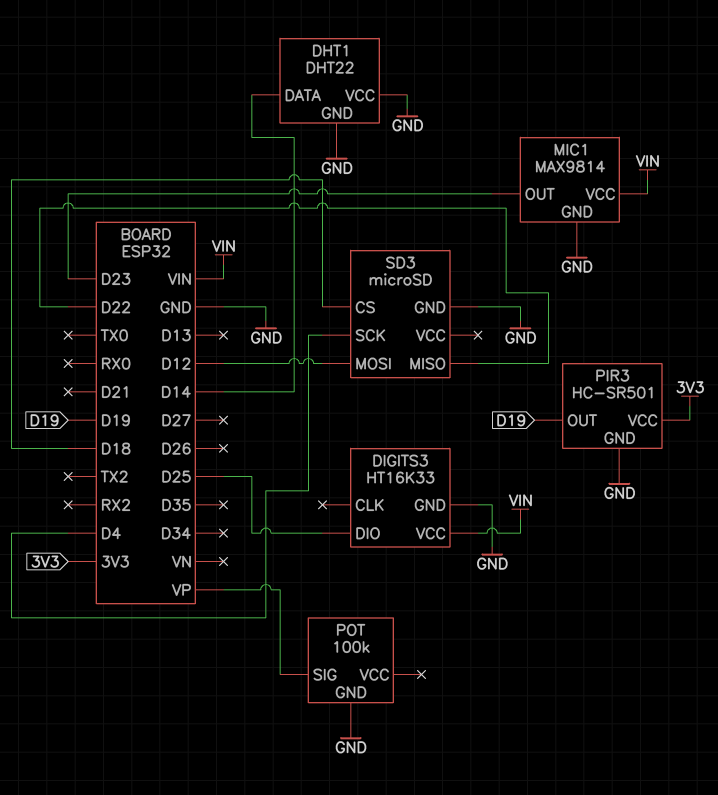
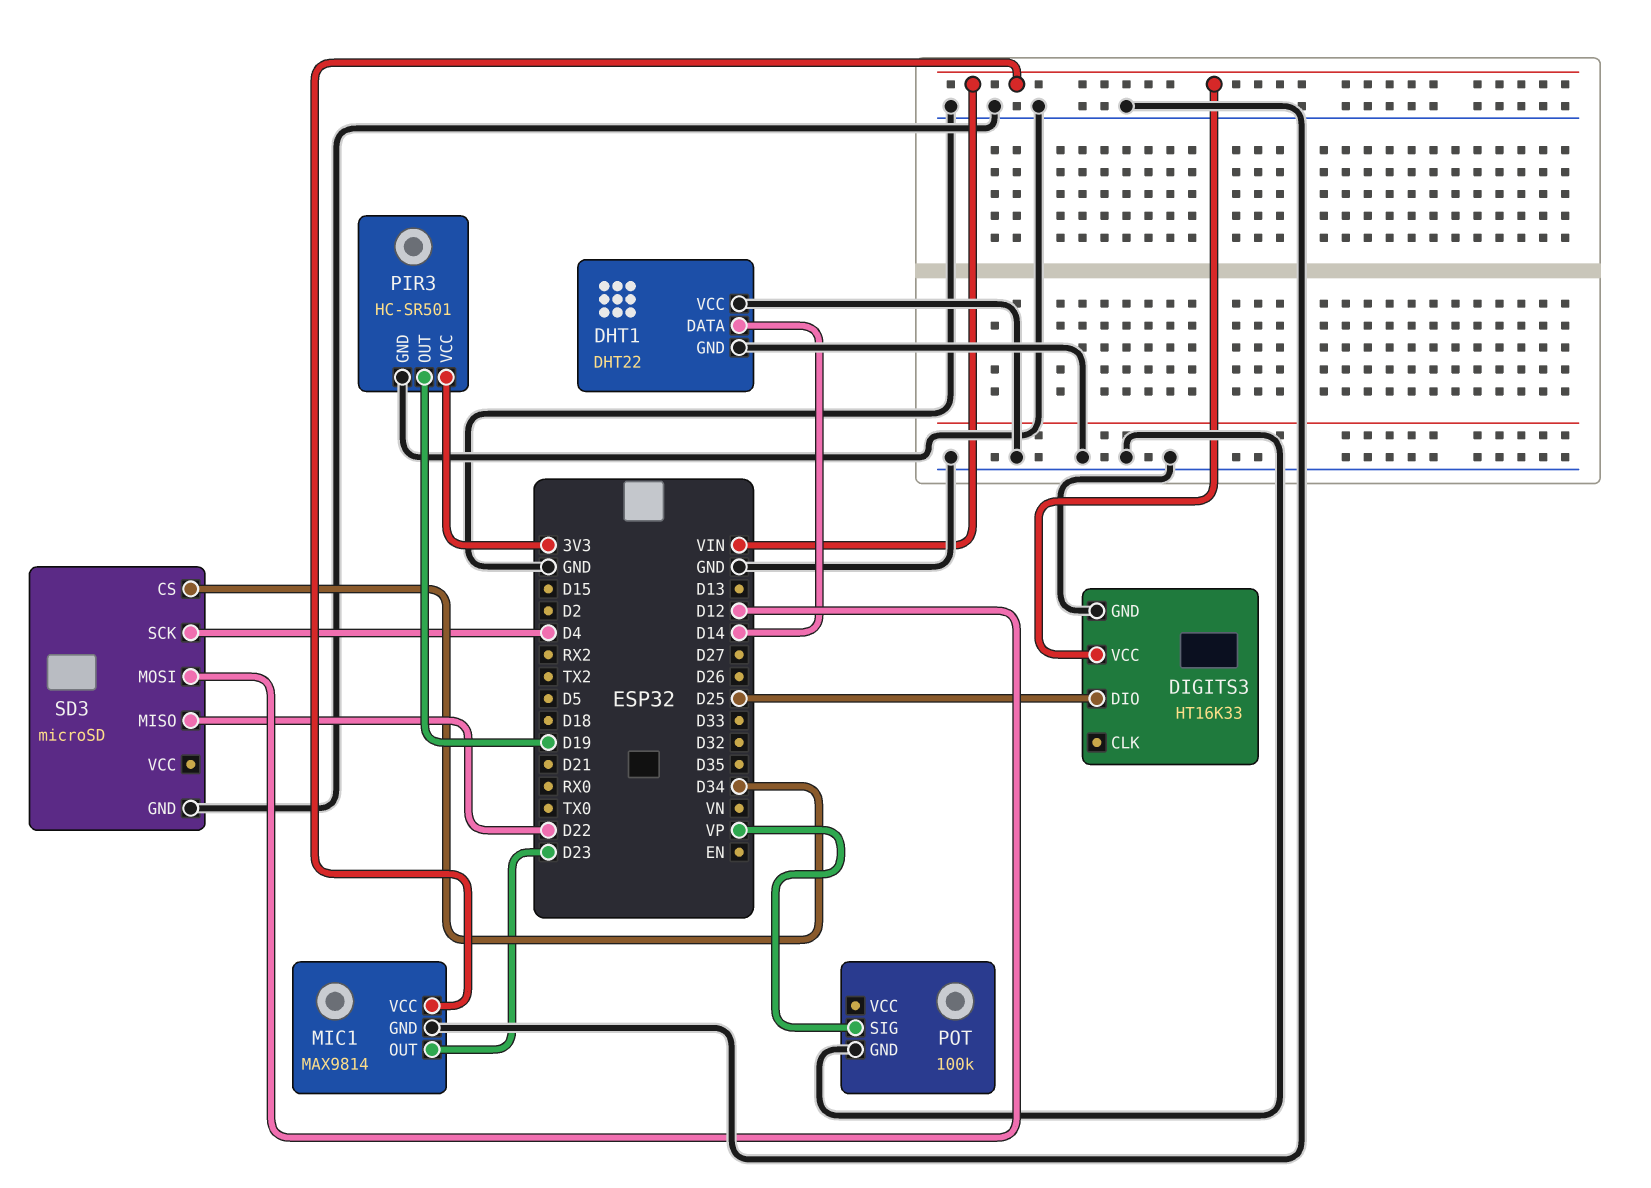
SD3 pin CS: D18 -> D34

